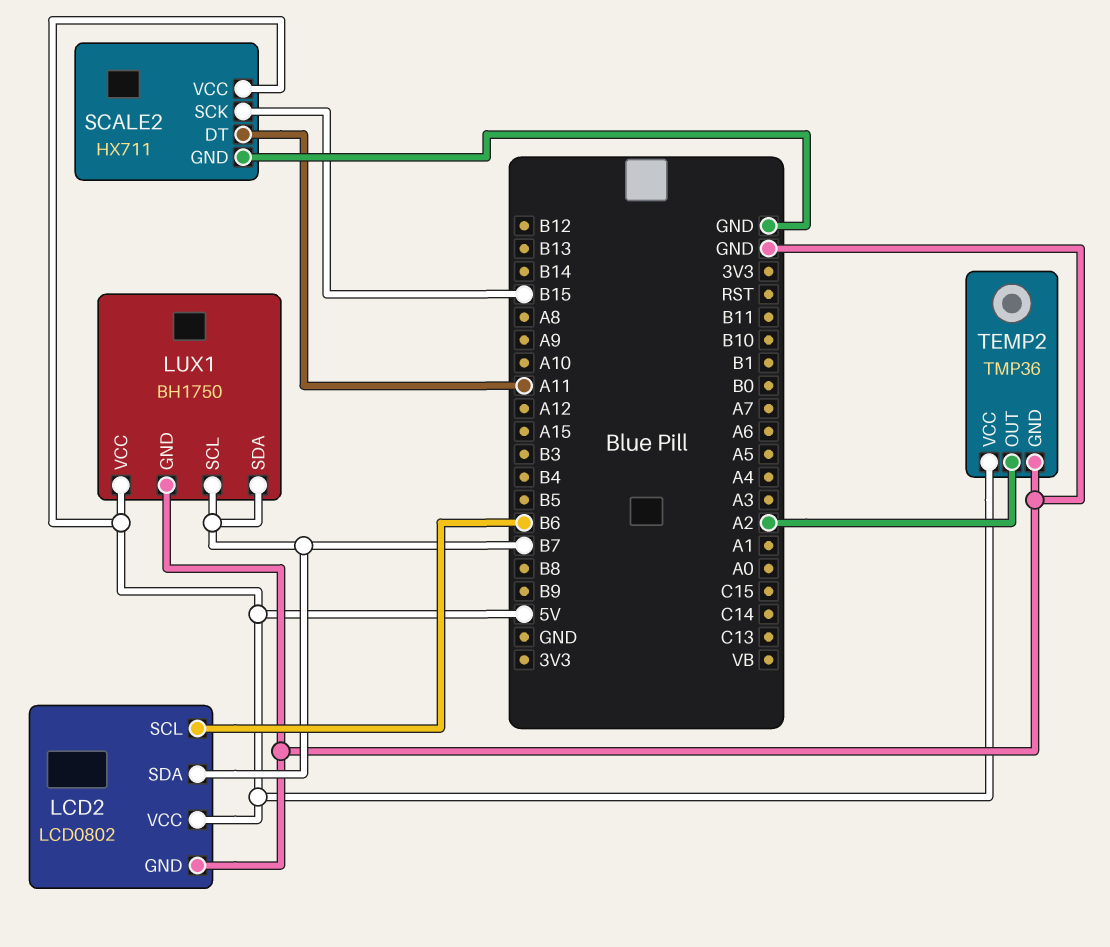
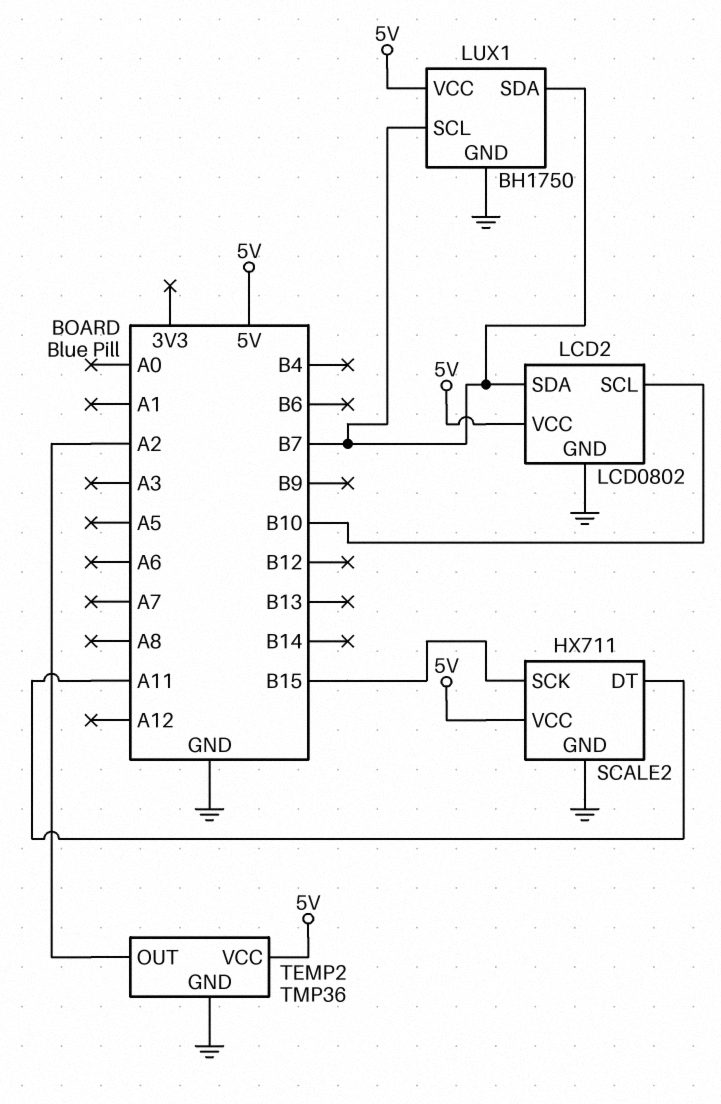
LCD2 pin SCL: B6 -> B10

